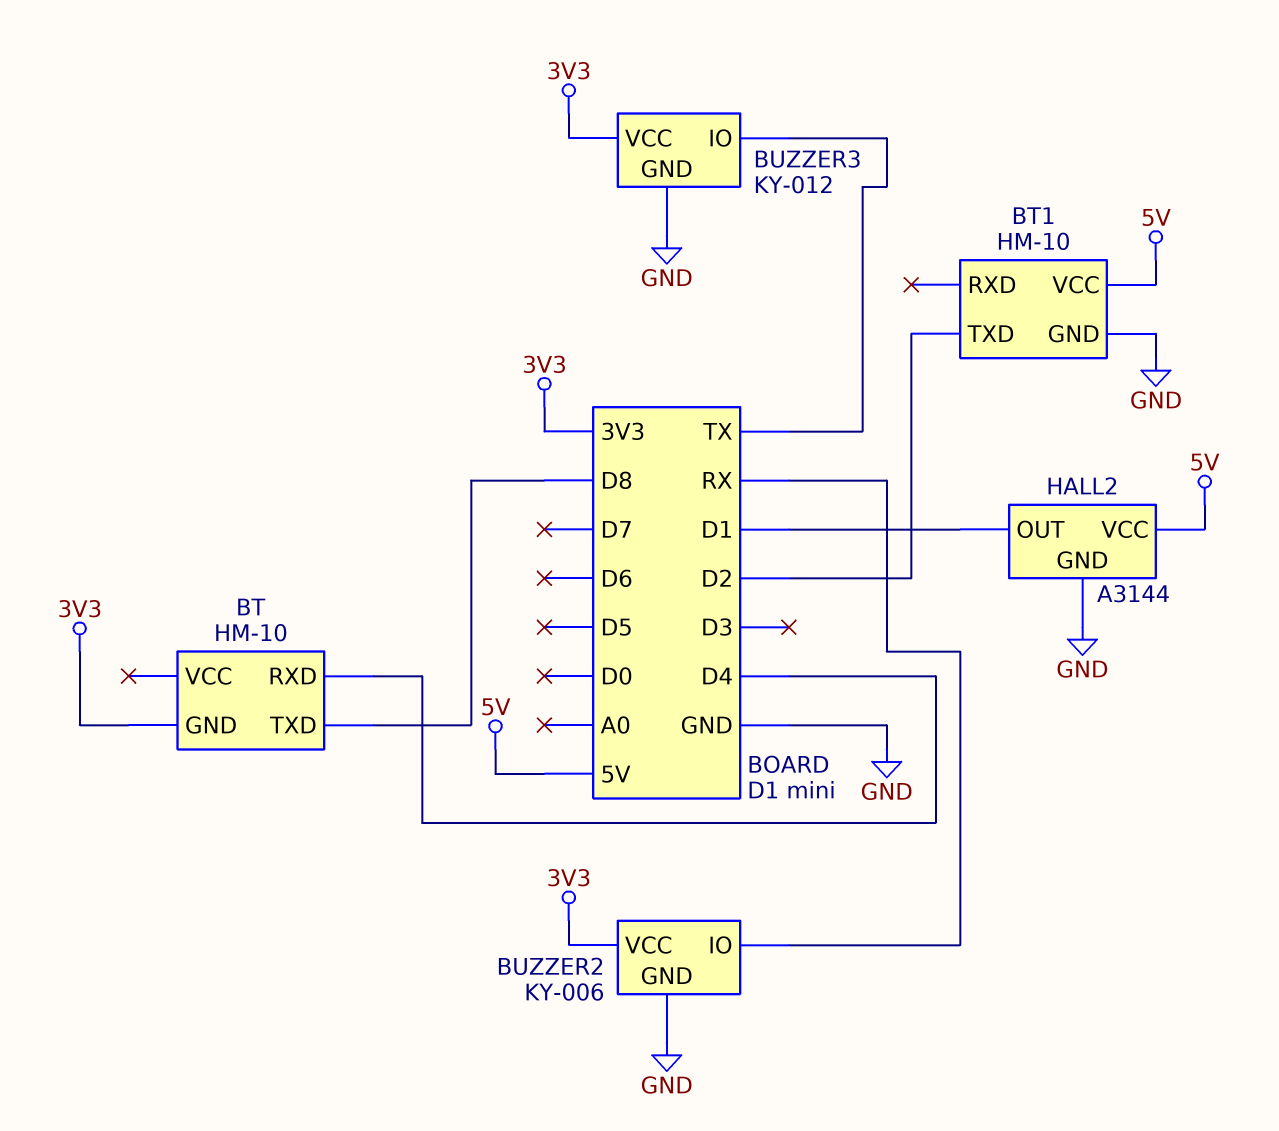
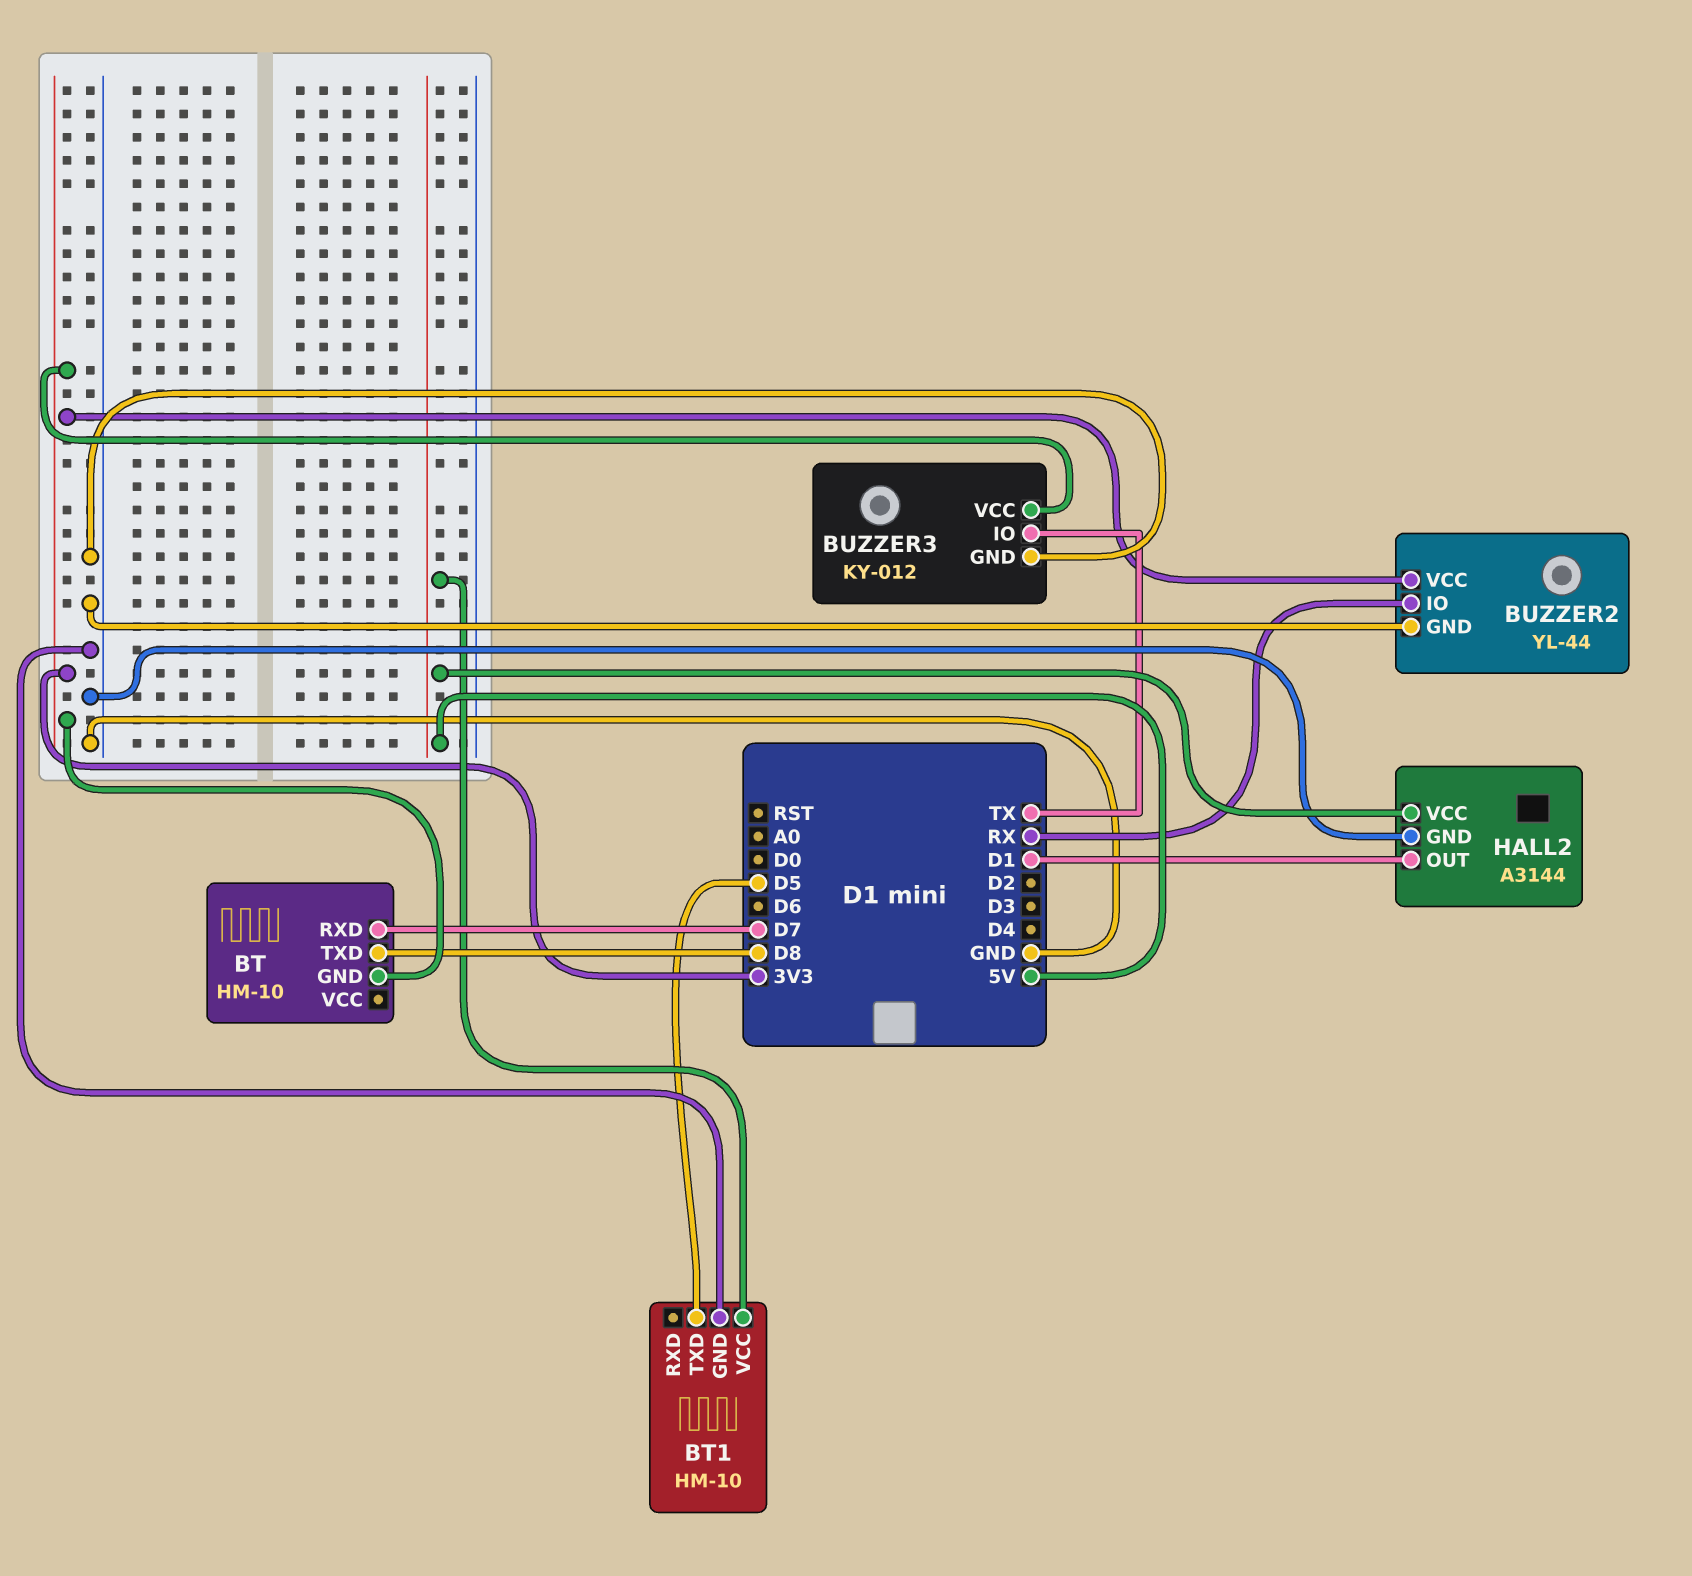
BT pin RXD: D4 -> D7
BT1 pin TXD: D2 -> D5
BUZZER2: KY-006 -> YL-44

